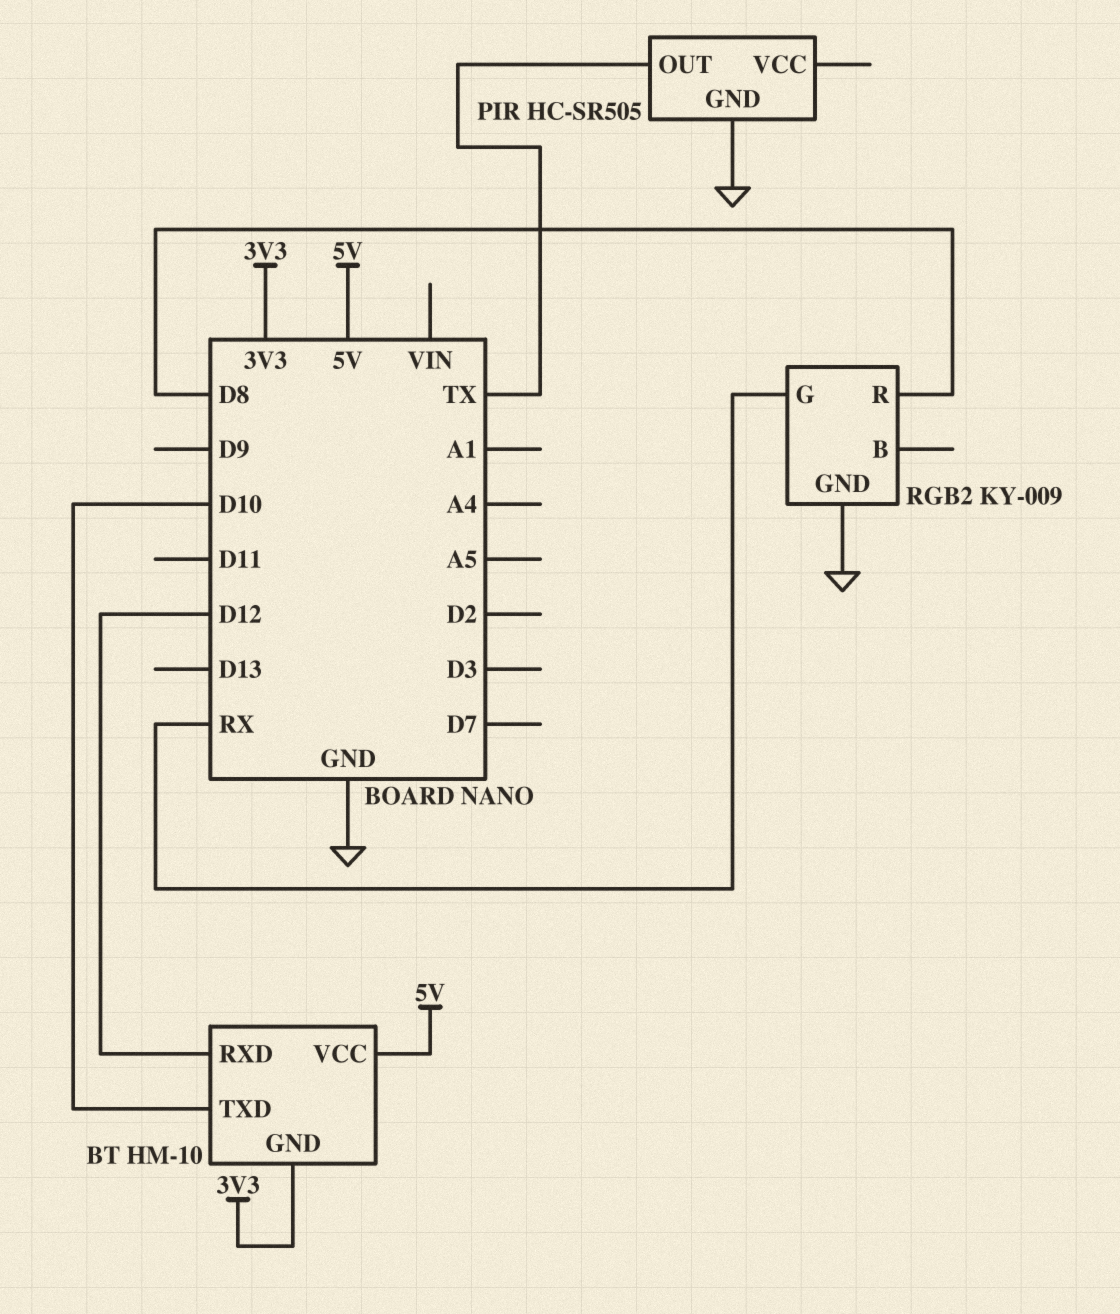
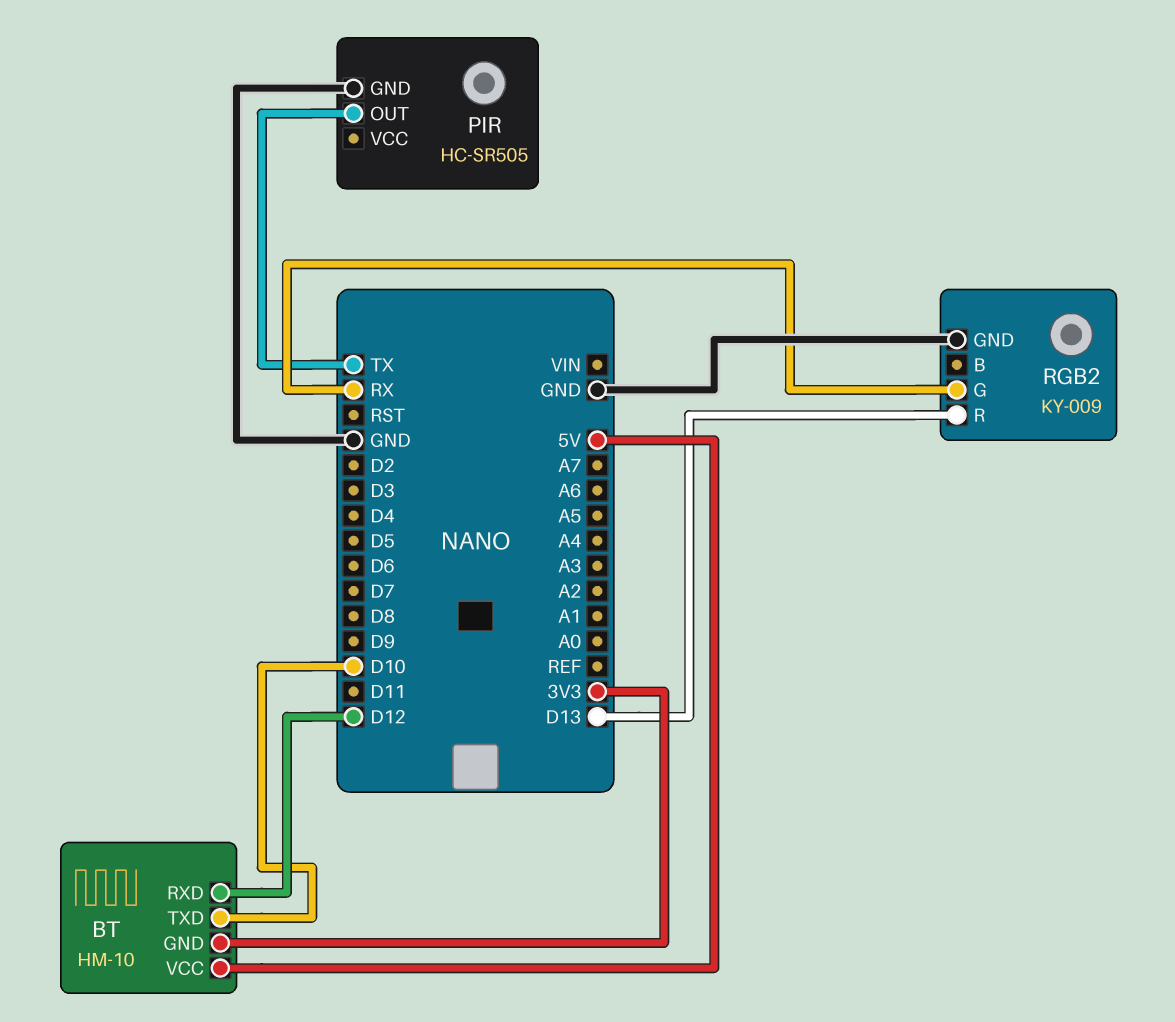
RGB2 pin R: D8 -> D13

